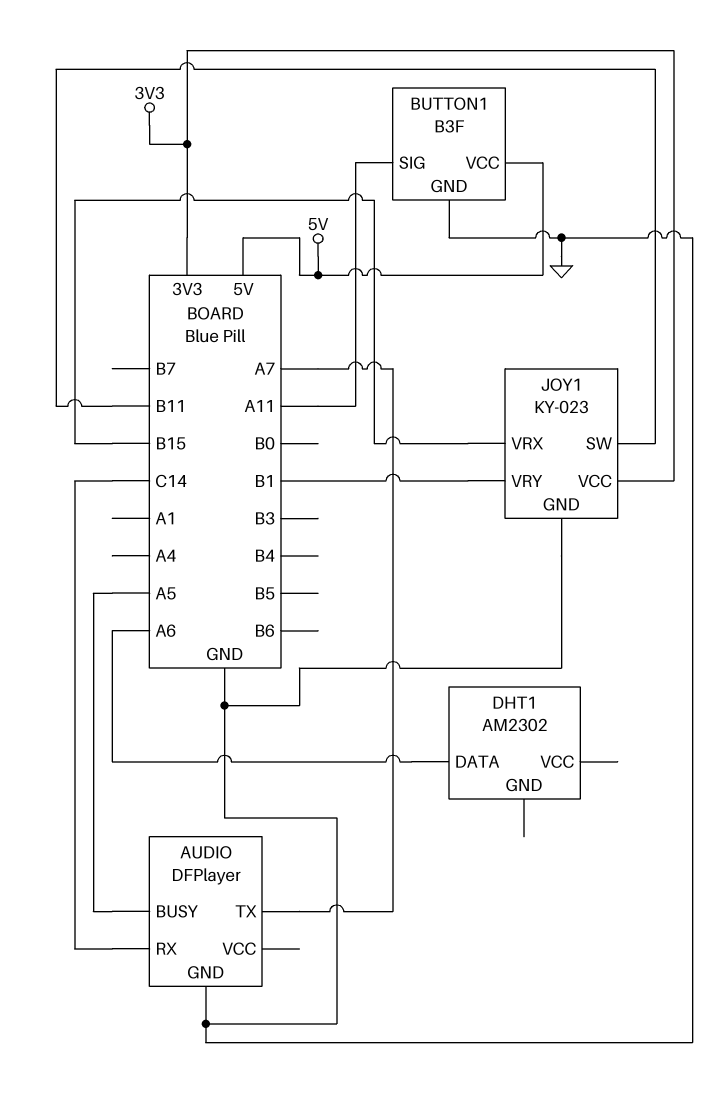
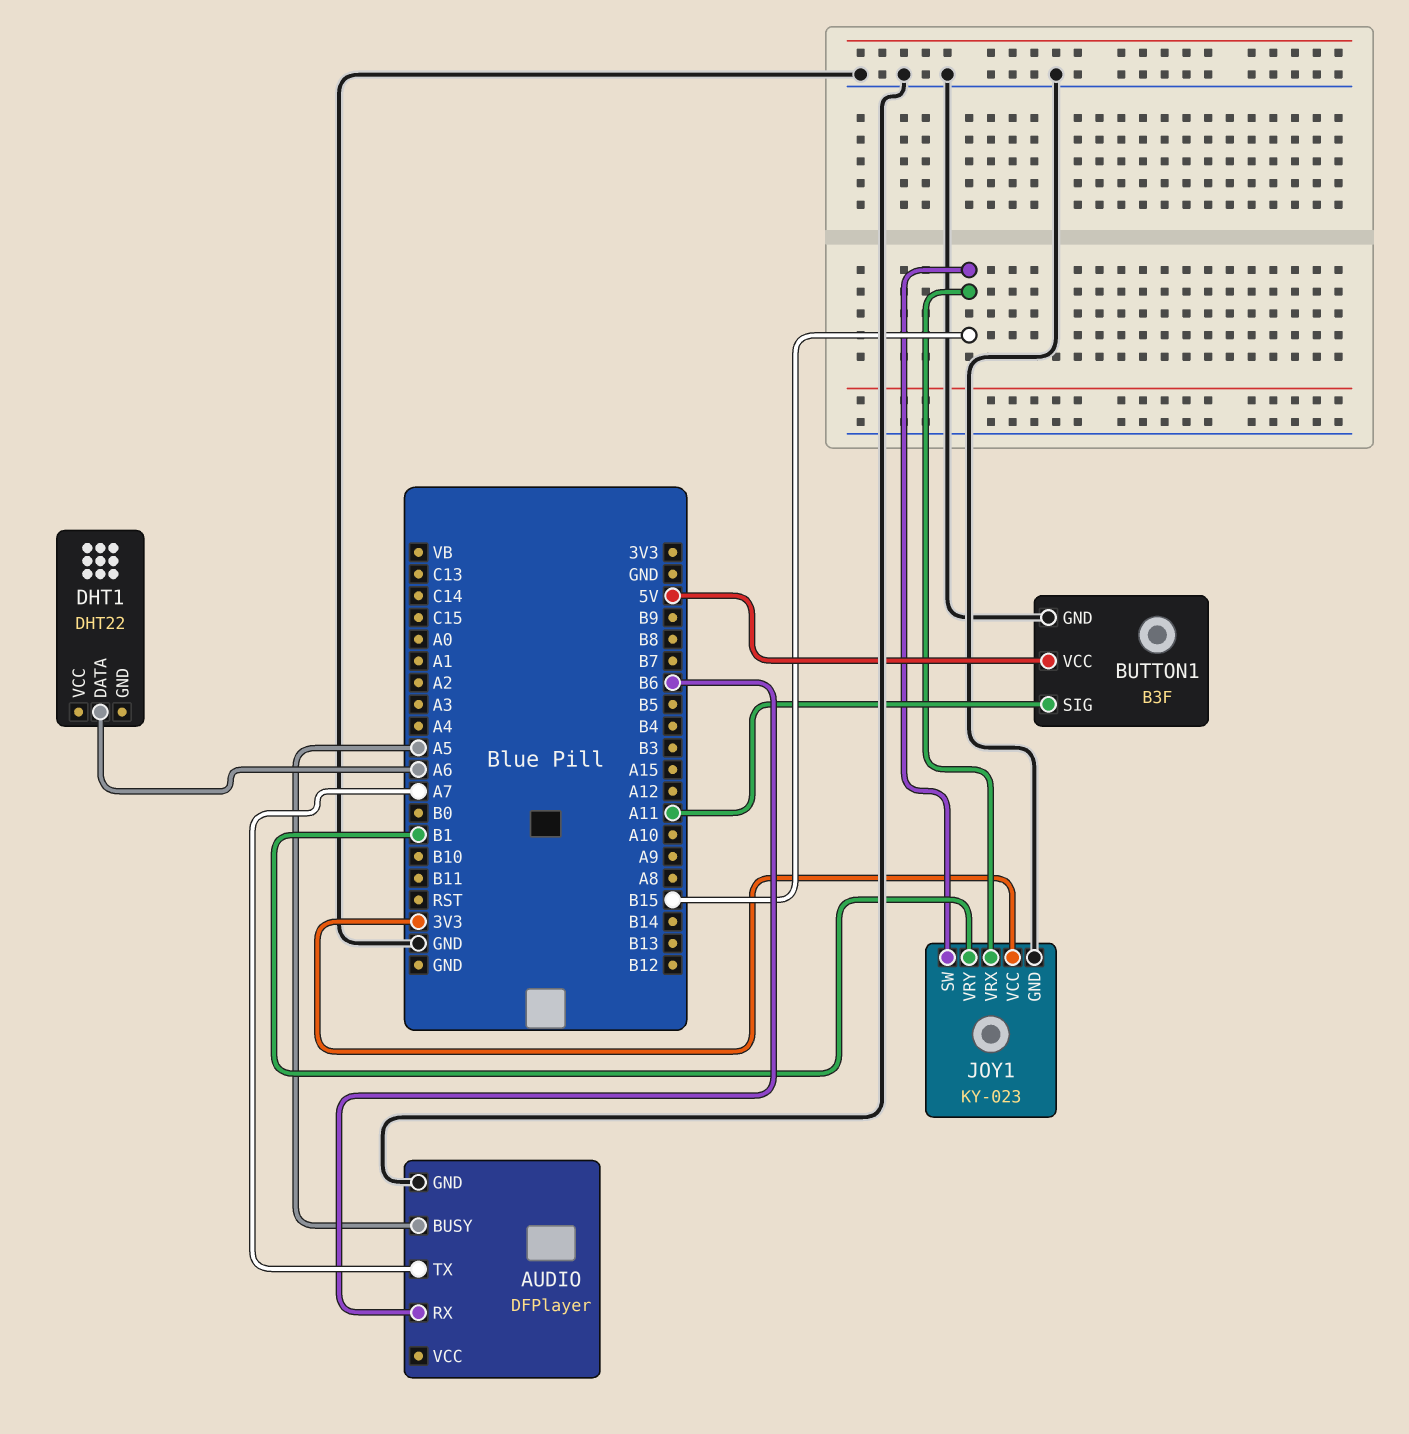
AUDIO pin RX: C14 -> B6
DHT1: AM2302 -> DHT22
JOY1 pin SW: B11 -> B15

